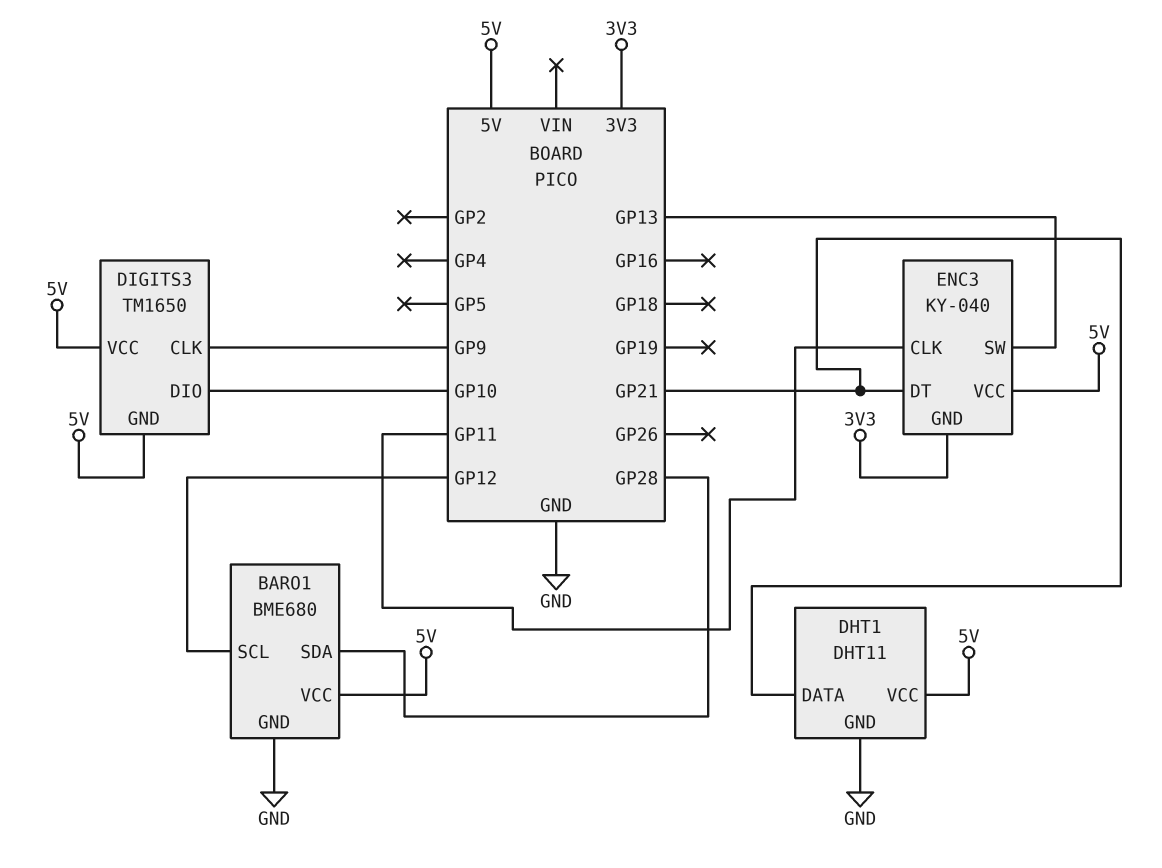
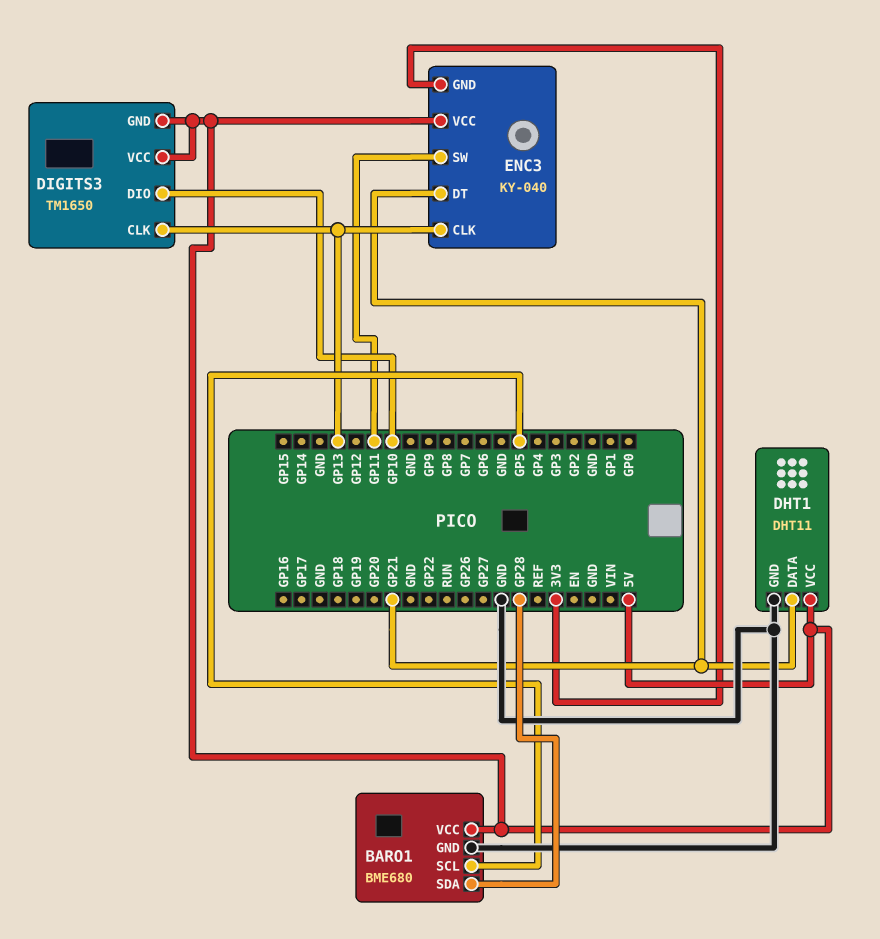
BARO1 pin SCL: GP12 -> GP5
DIGITS3 pin CLK: GP9 -> GP13
ENC3 pin CLK: GP11 -> GP13
ENC3 pin SW: GP13 -> GP11

